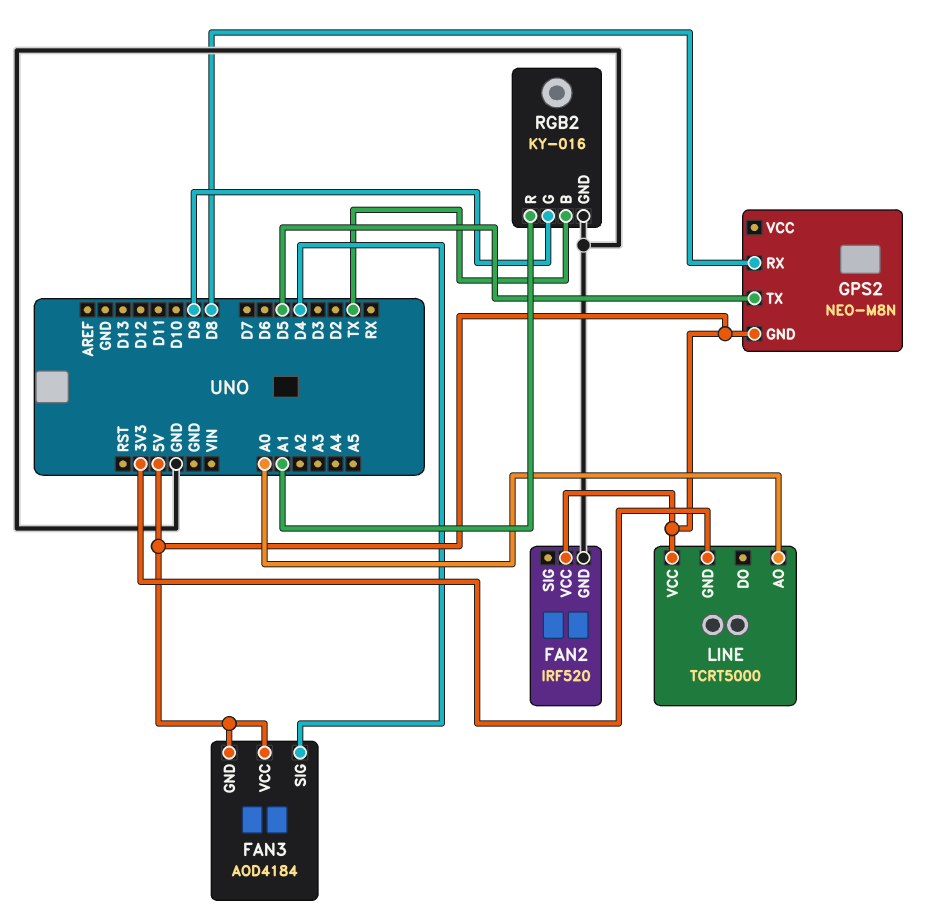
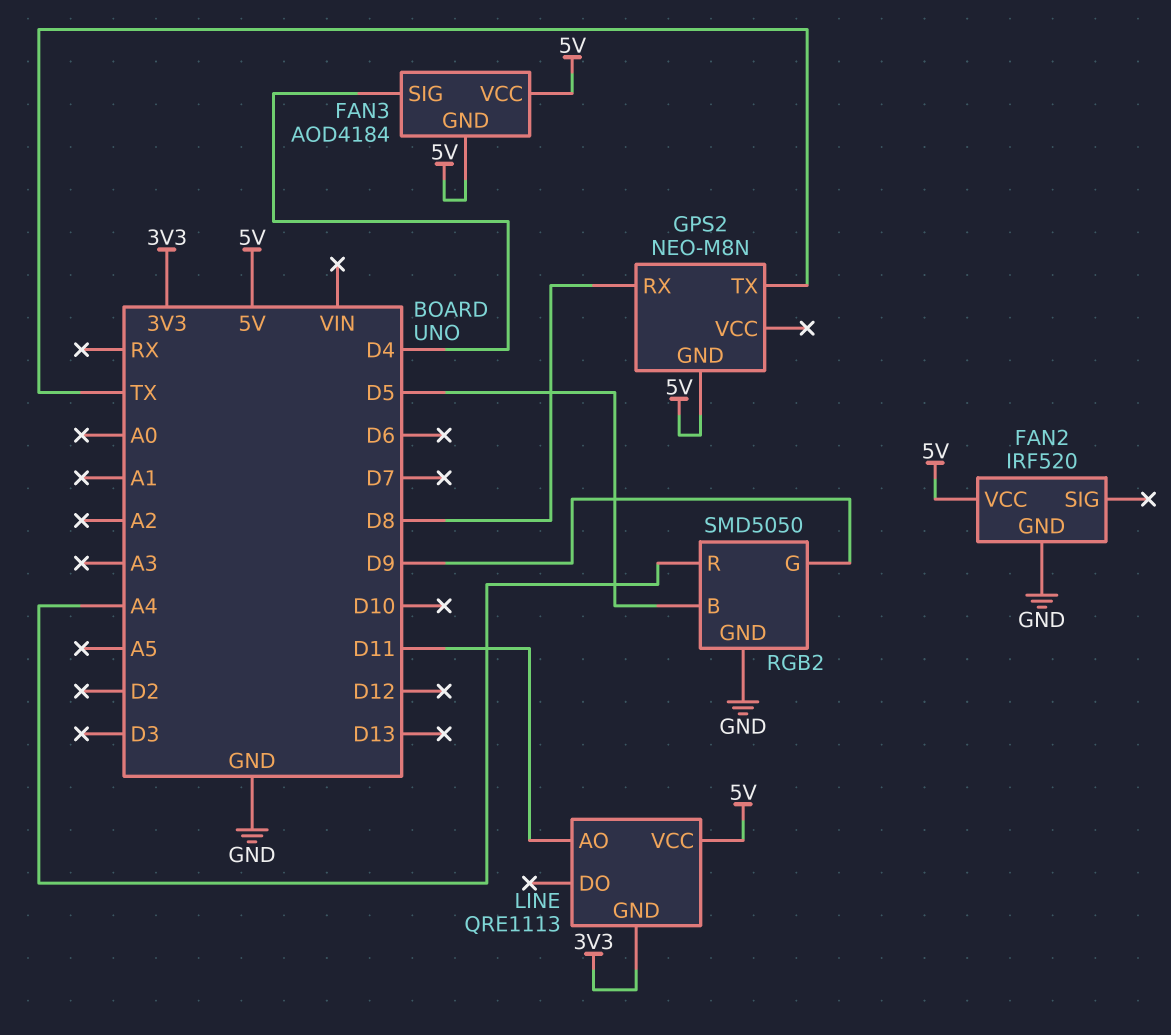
GPS2 pin TX: D5 -> TX
LINE: TCRT5000 -> QRE1113
LINE pin AO: A0 -> D11
RGB2: KY-016 -> SMD5050
RGB2 pin B: TX -> D5
RGB2 pin R: A1 -> A4

